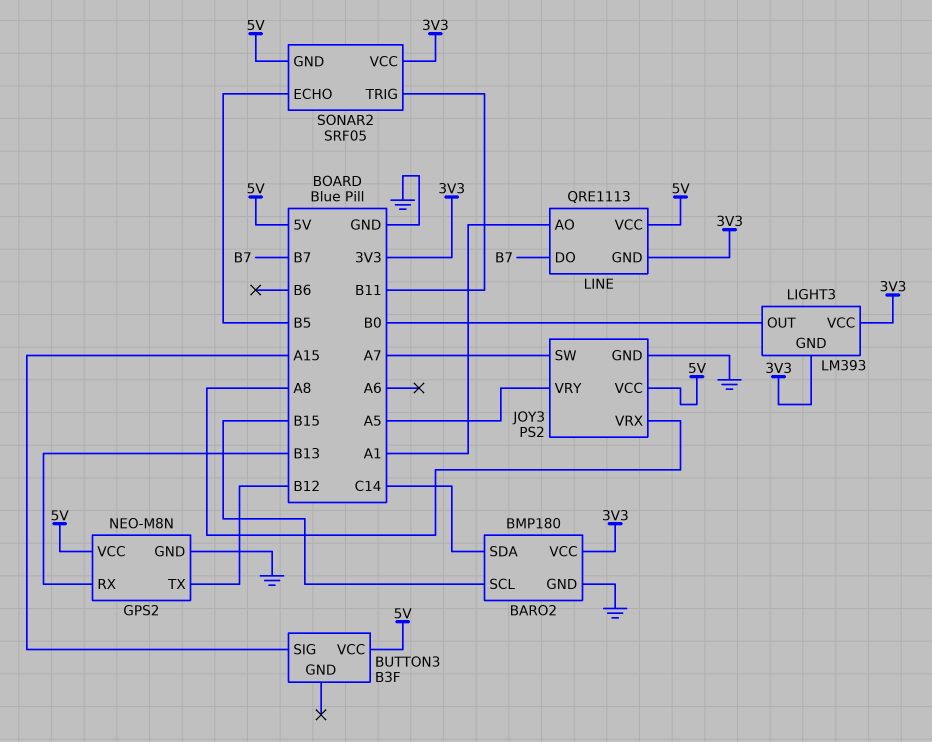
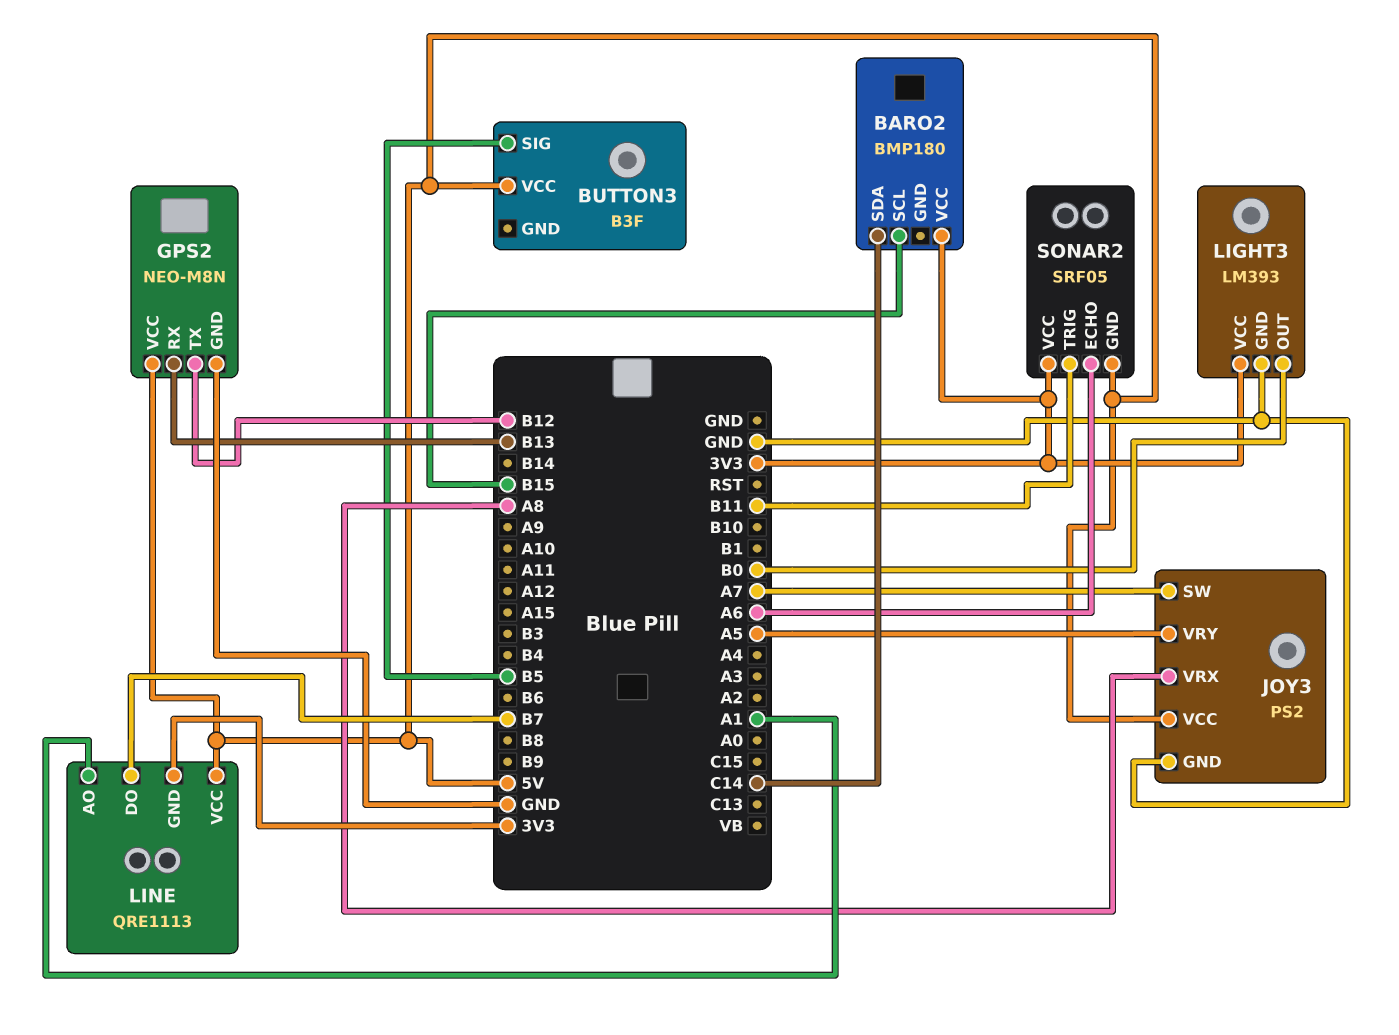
BARO2 pin GND: GND -> none
BUTTON3 pin SIG: A15 -> B5
LIGHT3 pin GND: 3V3 -> GND
SONAR2 pin ECHO: B5 -> A6

